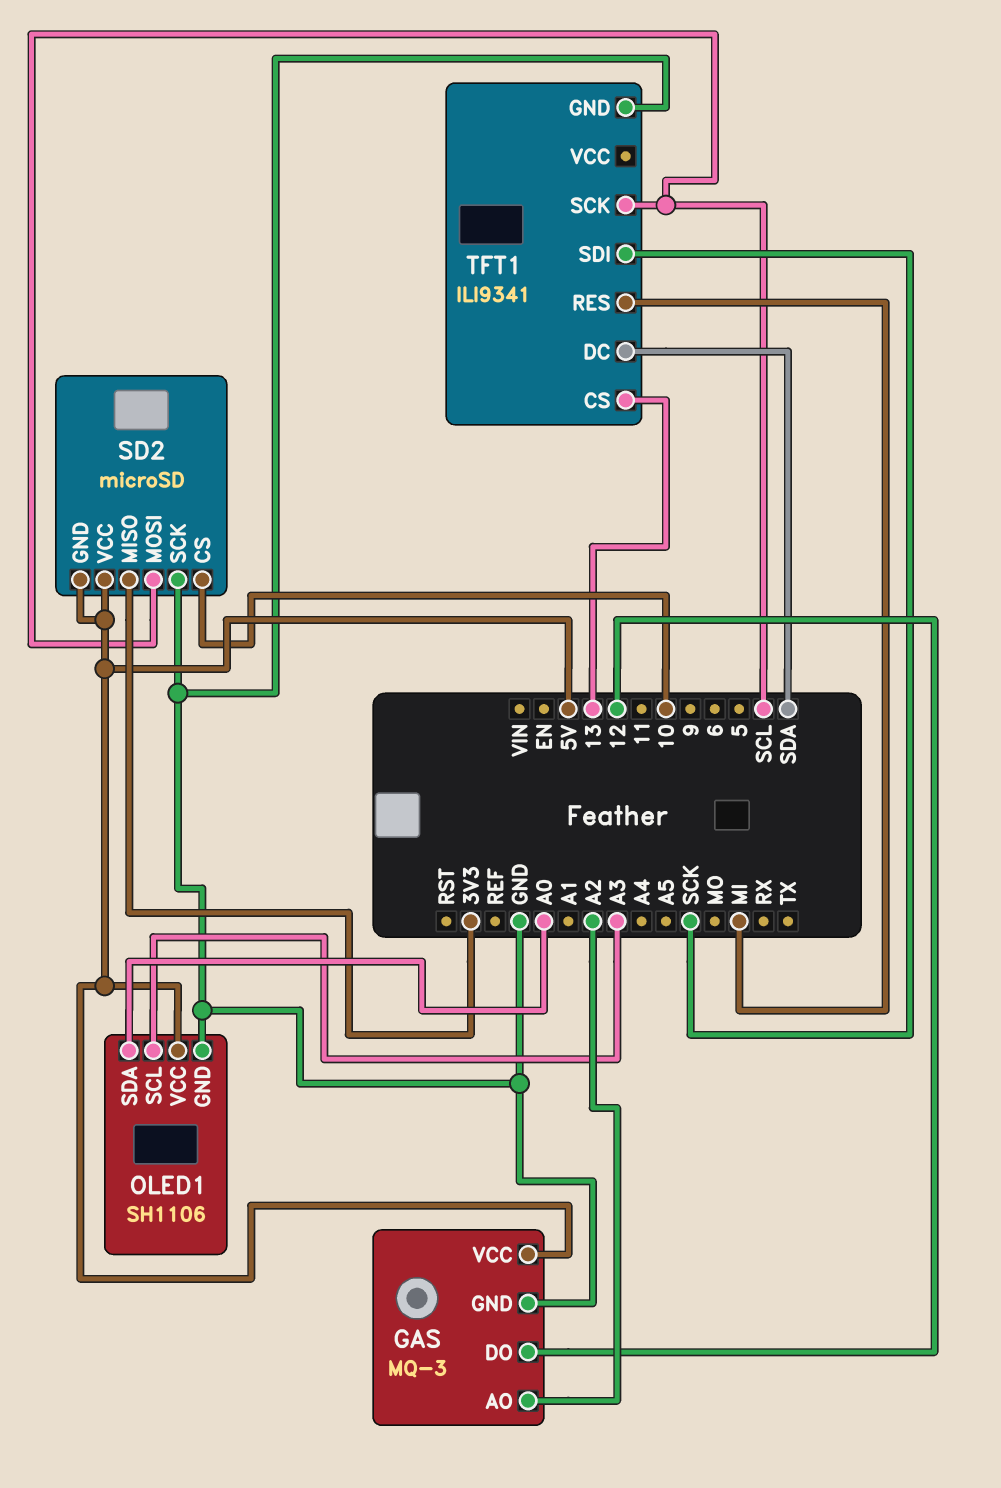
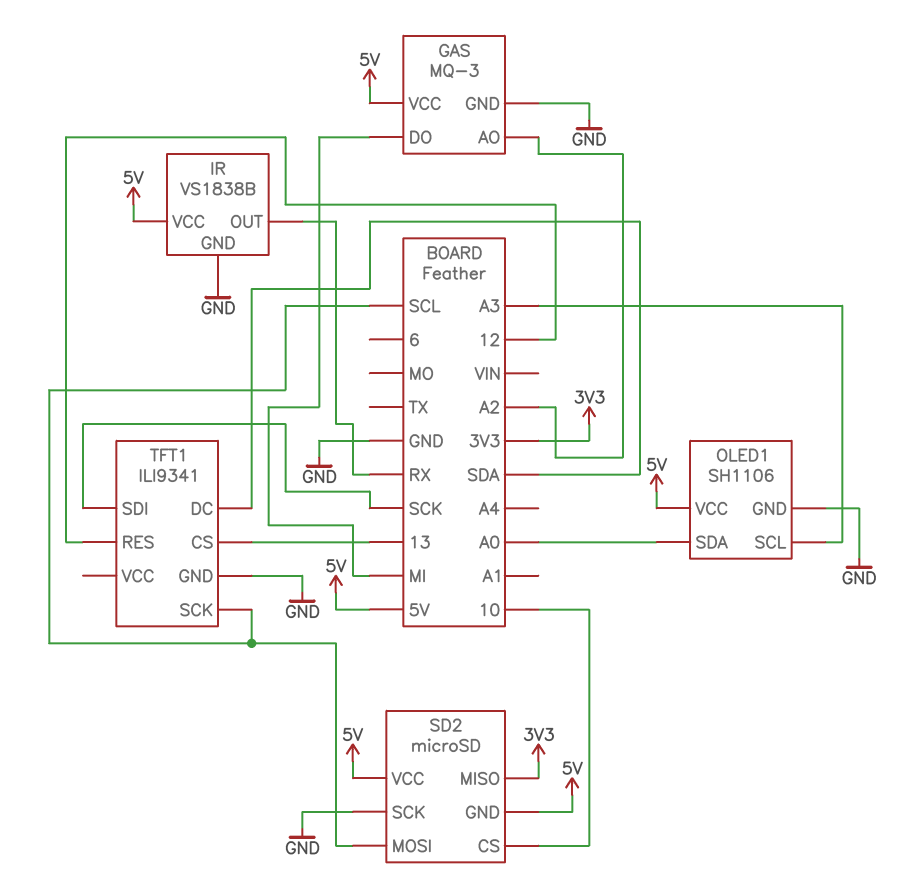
GAS pin DO: 12 -> MI
IR: none -> VS1838B
IR pin GND: none -> GND
IR pin OUT: none -> RX
IR pin VCC: none -> 5V
TFT1 pin RES: MI -> 12

